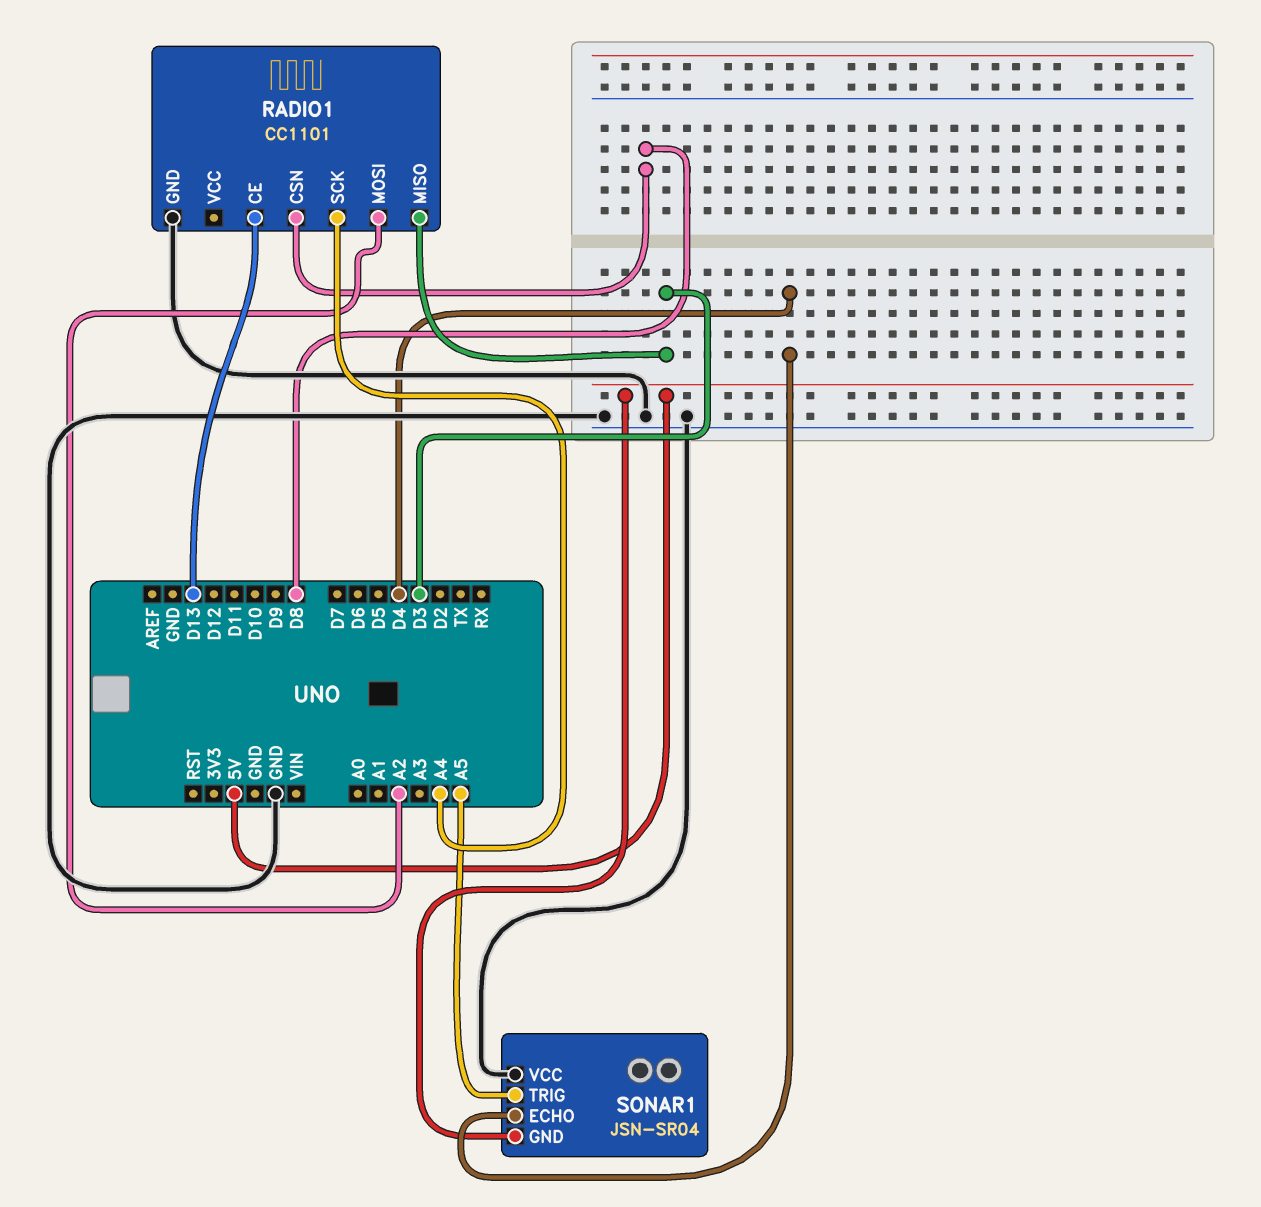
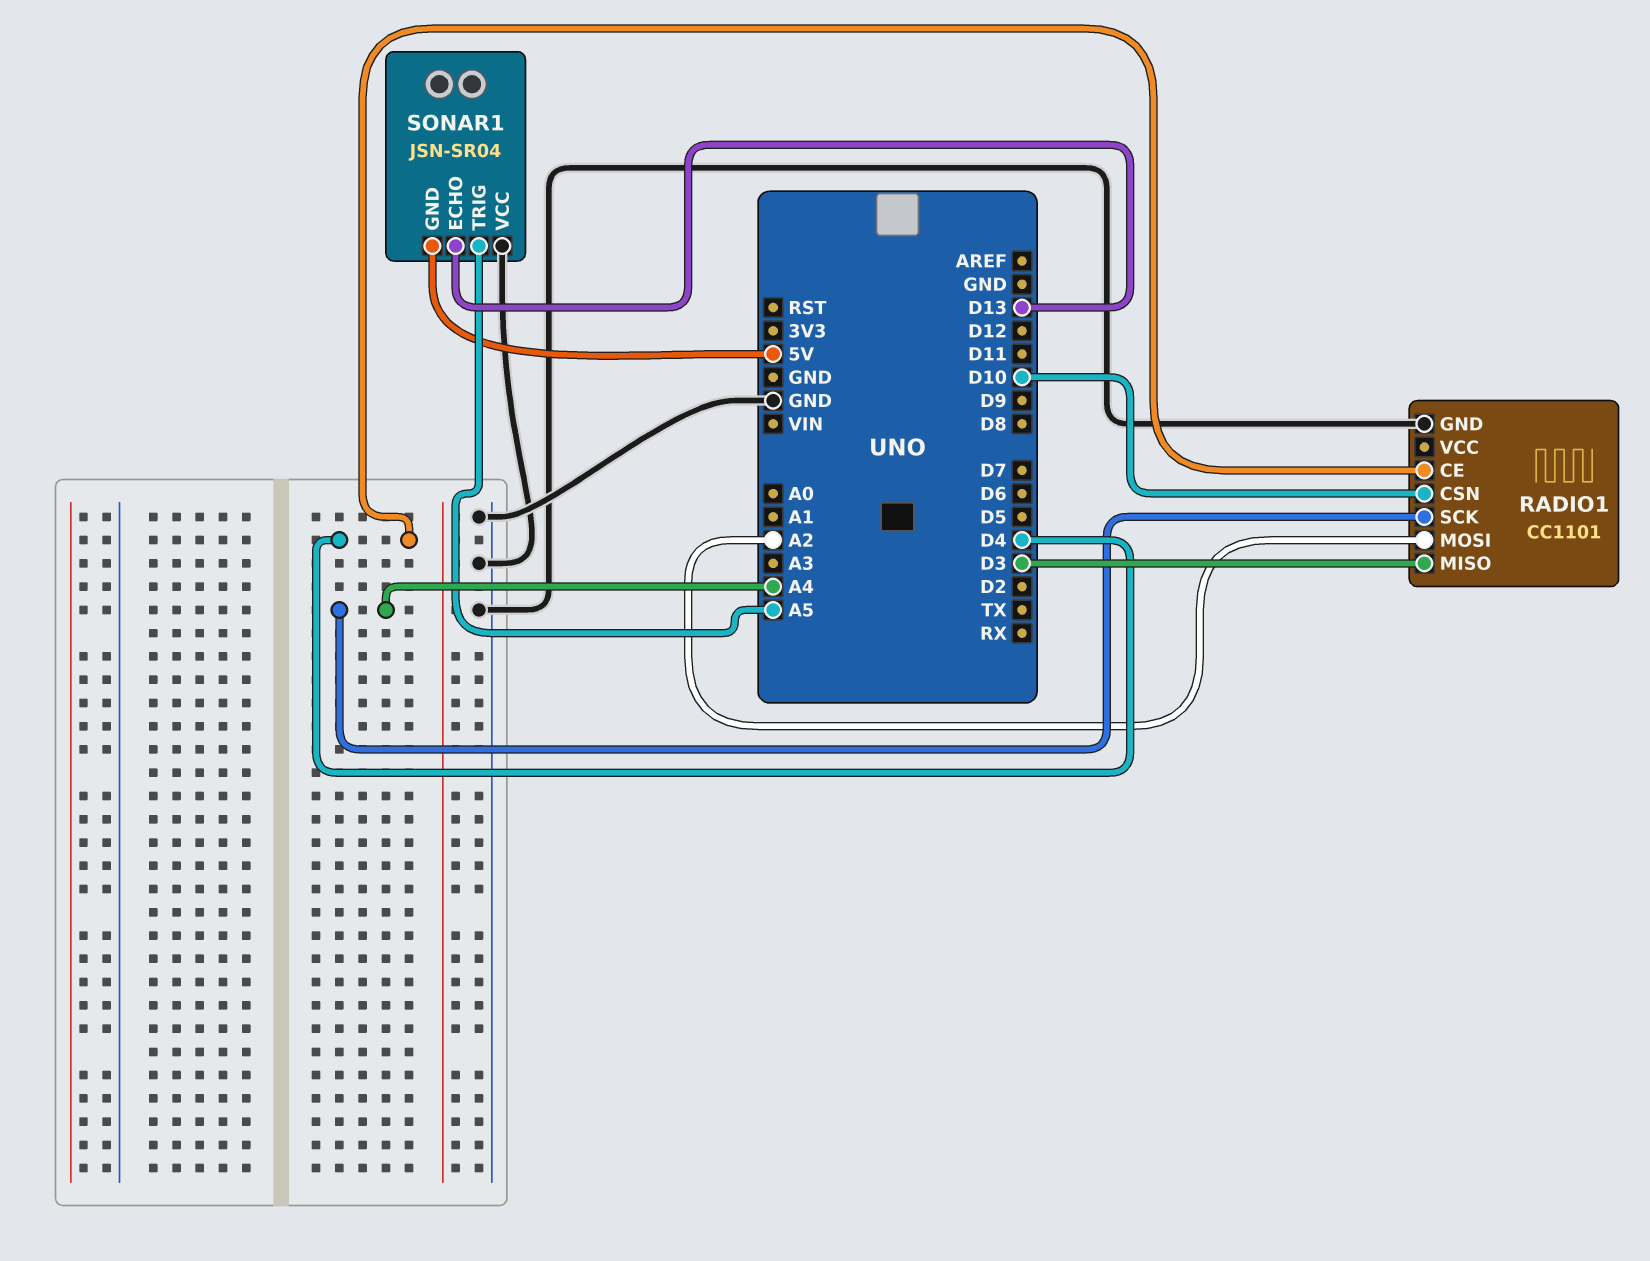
RADIO1 pin CE: D13 -> D4
RADIO1 pin CSN: D8 -> D10
SONAR1 pin ECHO: D4 -> D13

